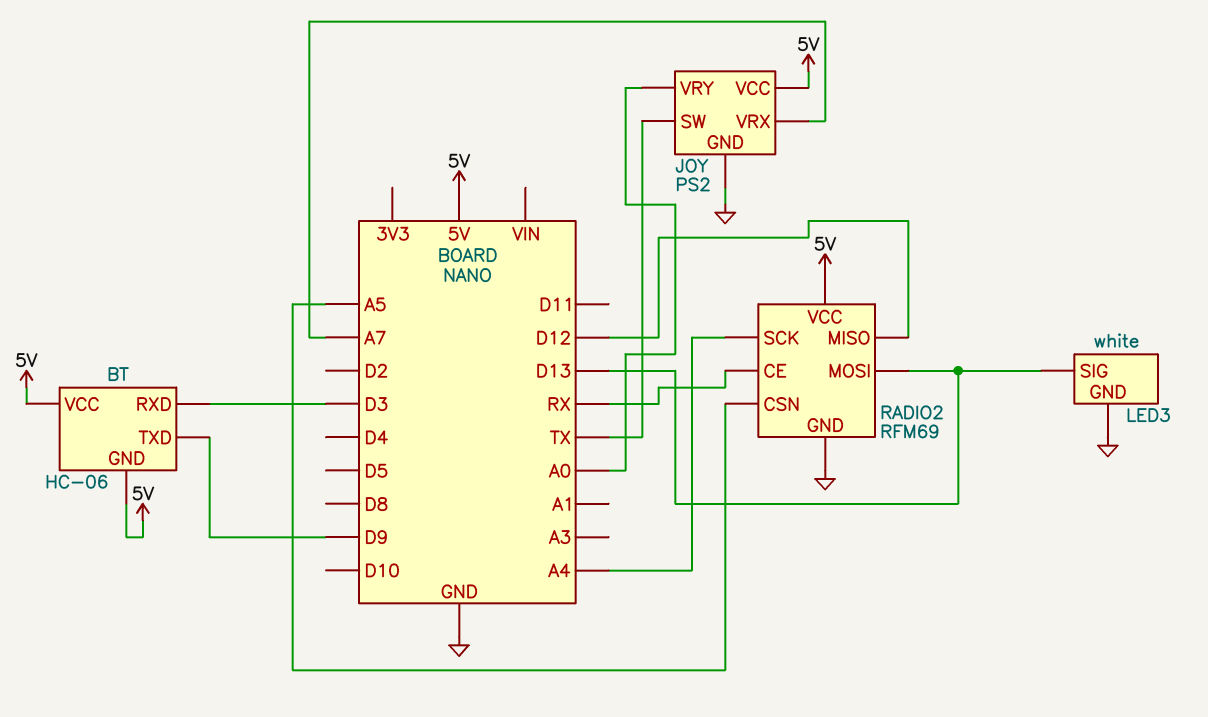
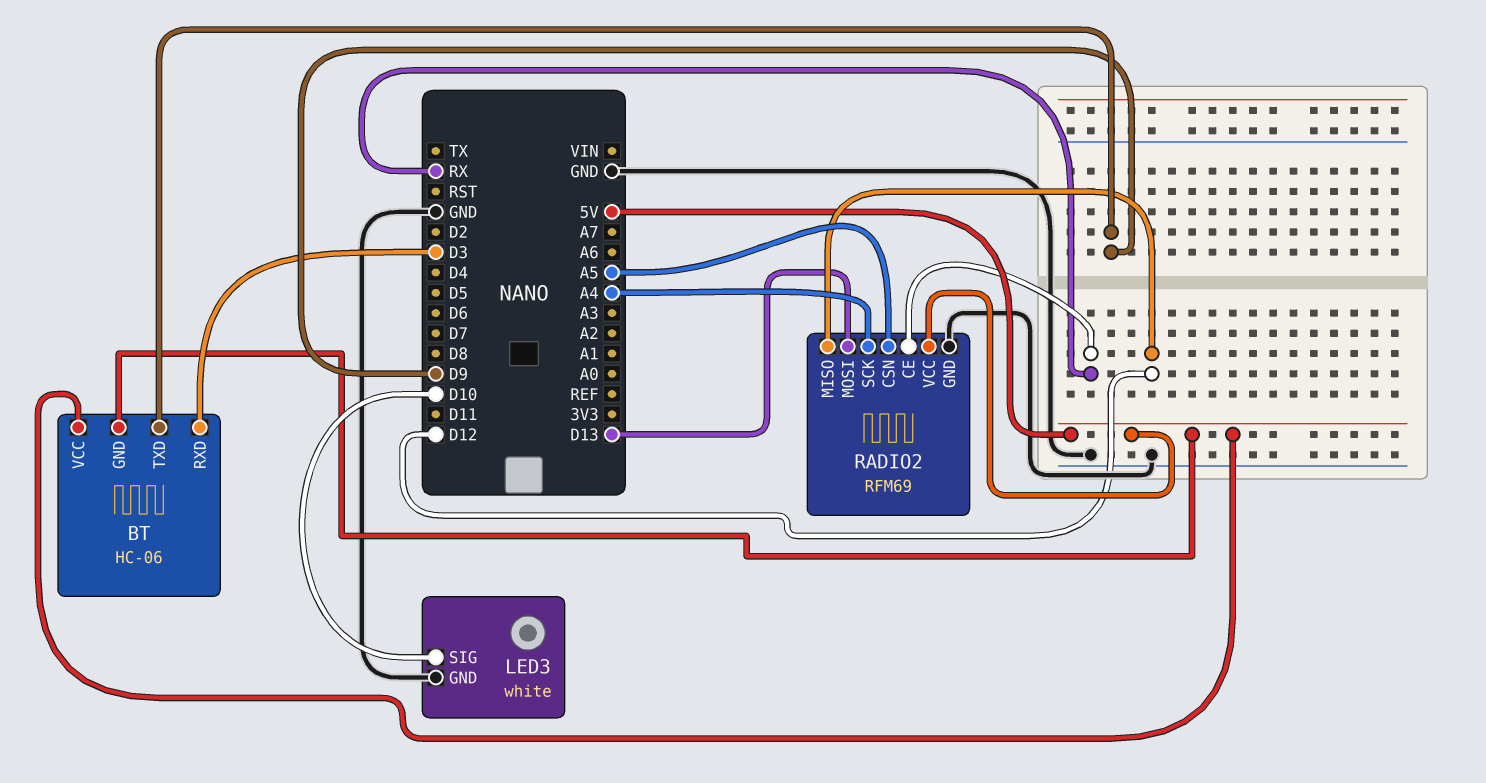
JOY: PS2 -> none
JOY pin GND: GND -> none
JOY pin SW: TX -> none
JOY pin VCC: 5V -> none
JOY pin VRX: A7 -> none
JOY pin VRY: A0 -> none
LED3 pin SIG: D13 -> D10

